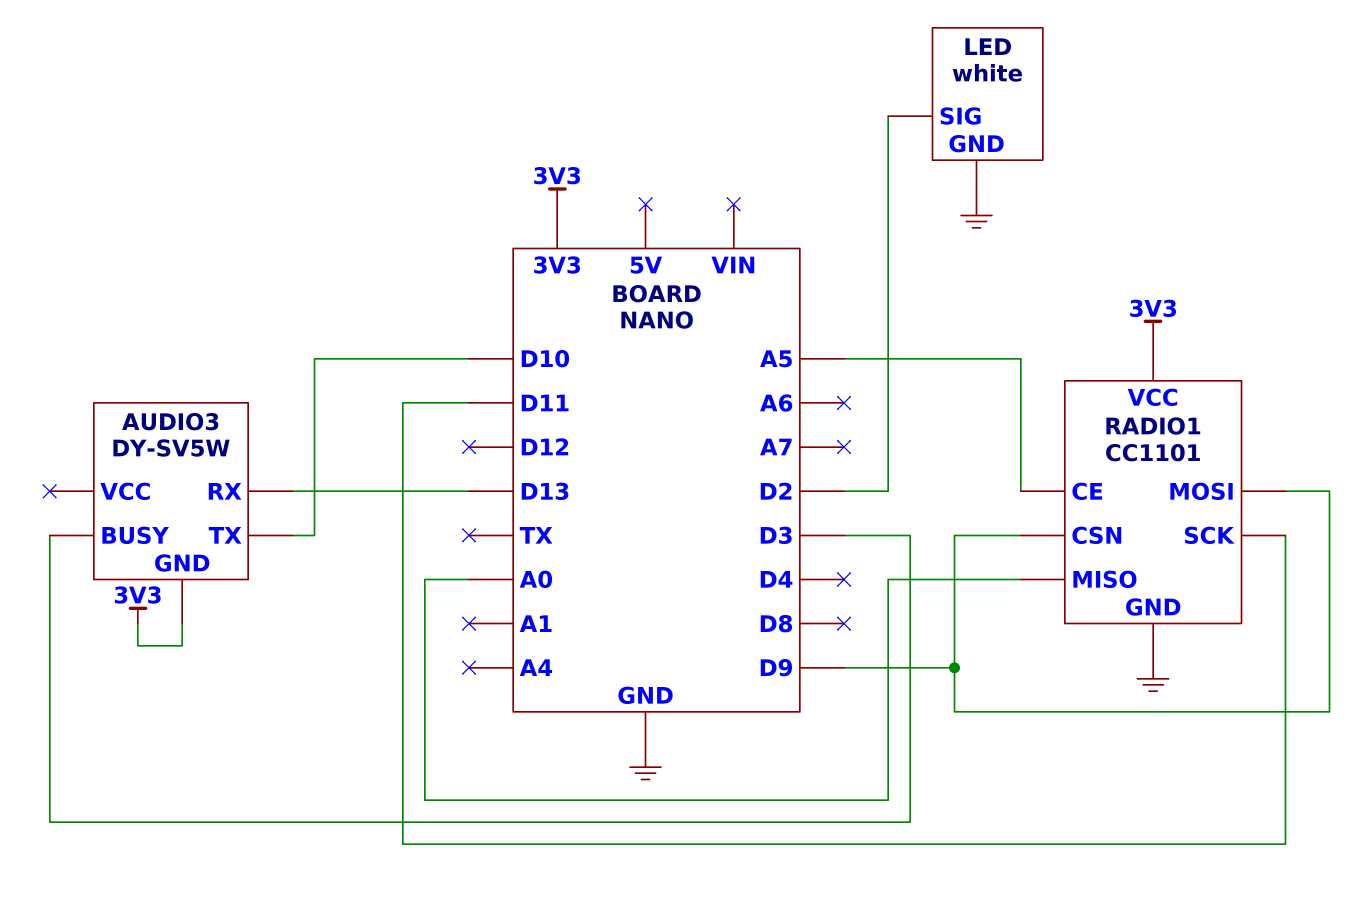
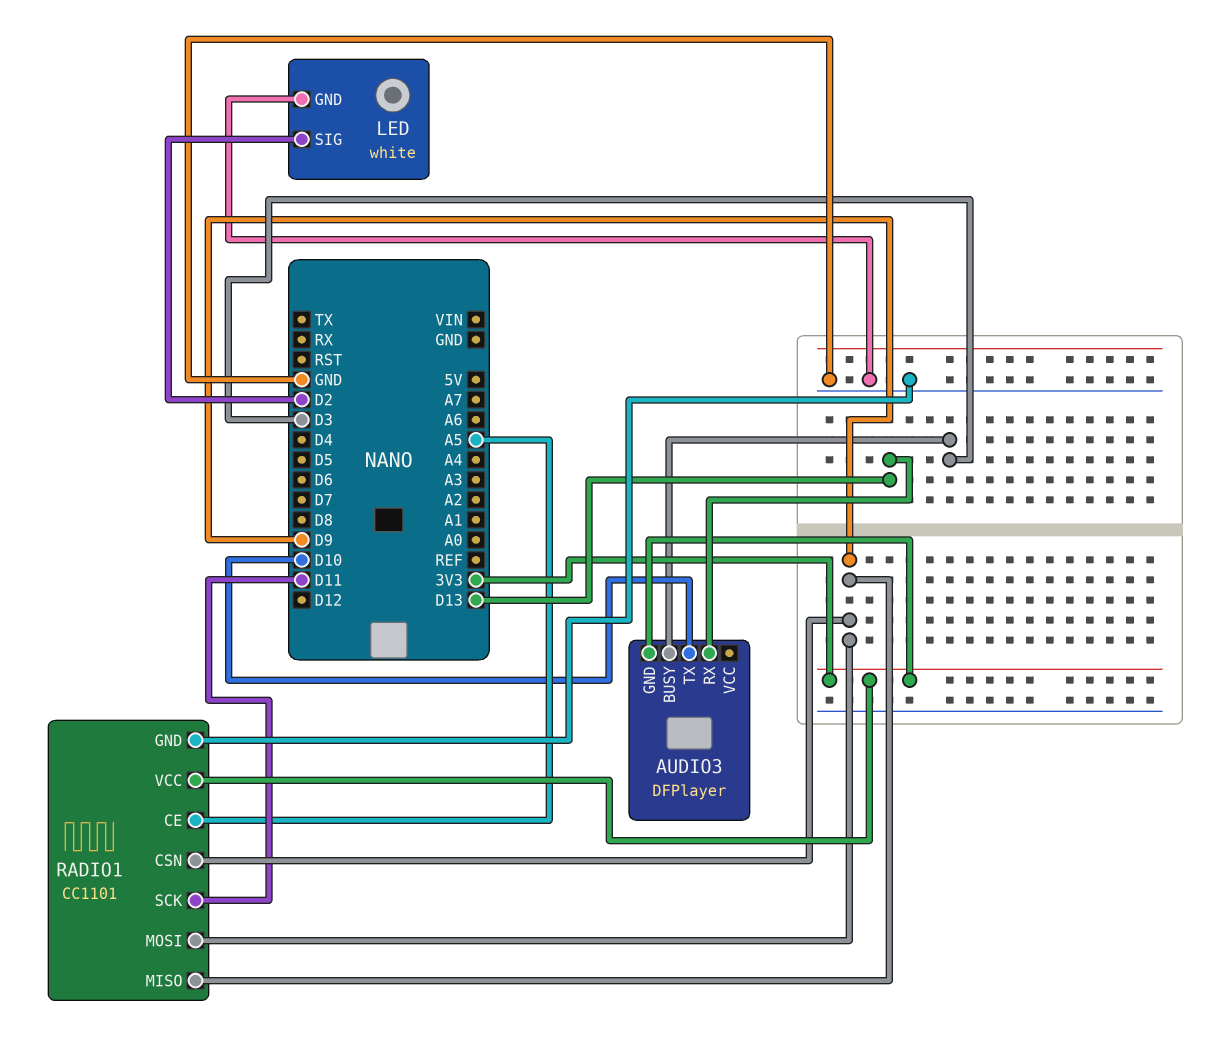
AUDIO3: DY-SV5W -> DFPlayer
RADIO1 pin MISO: A0 -> D9

